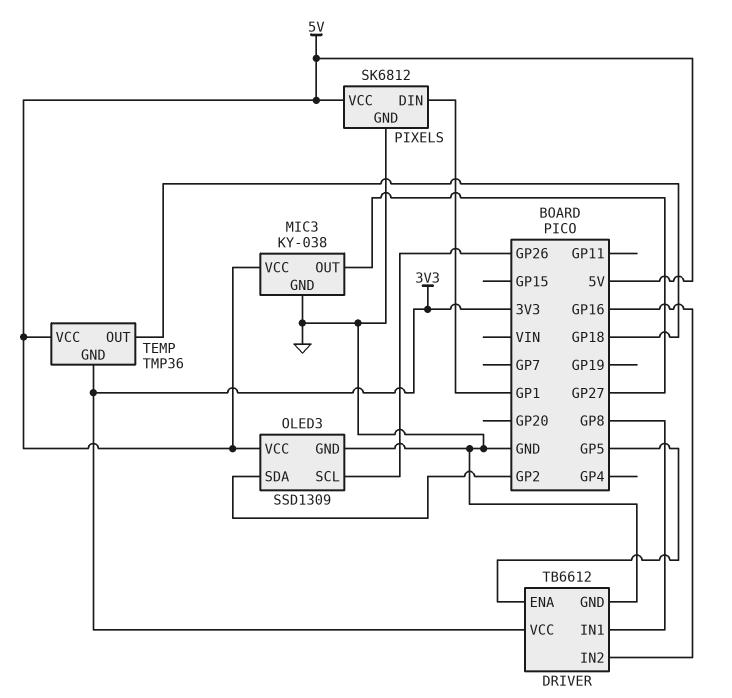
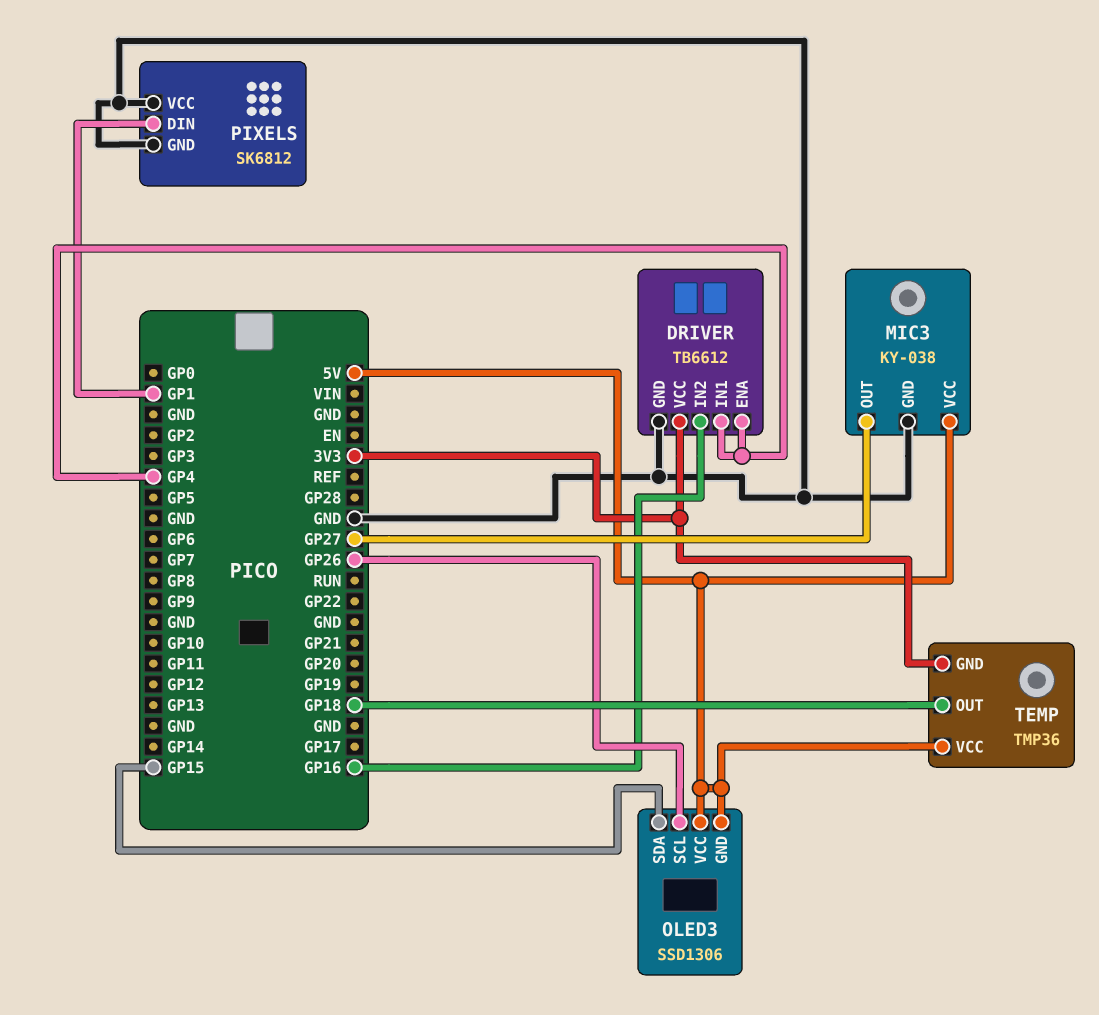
DRIVER pin ENA: GP5 -> GP4
DRIVER pin IN1: GP8 -> GP4
OLED3: SSD1309 -> SSD1306
OLED3 pin GND: GND -> 5V
OLED3 pin SDA: GP2 -> GP15
PIXELS pin VCC: 5V -> GND

